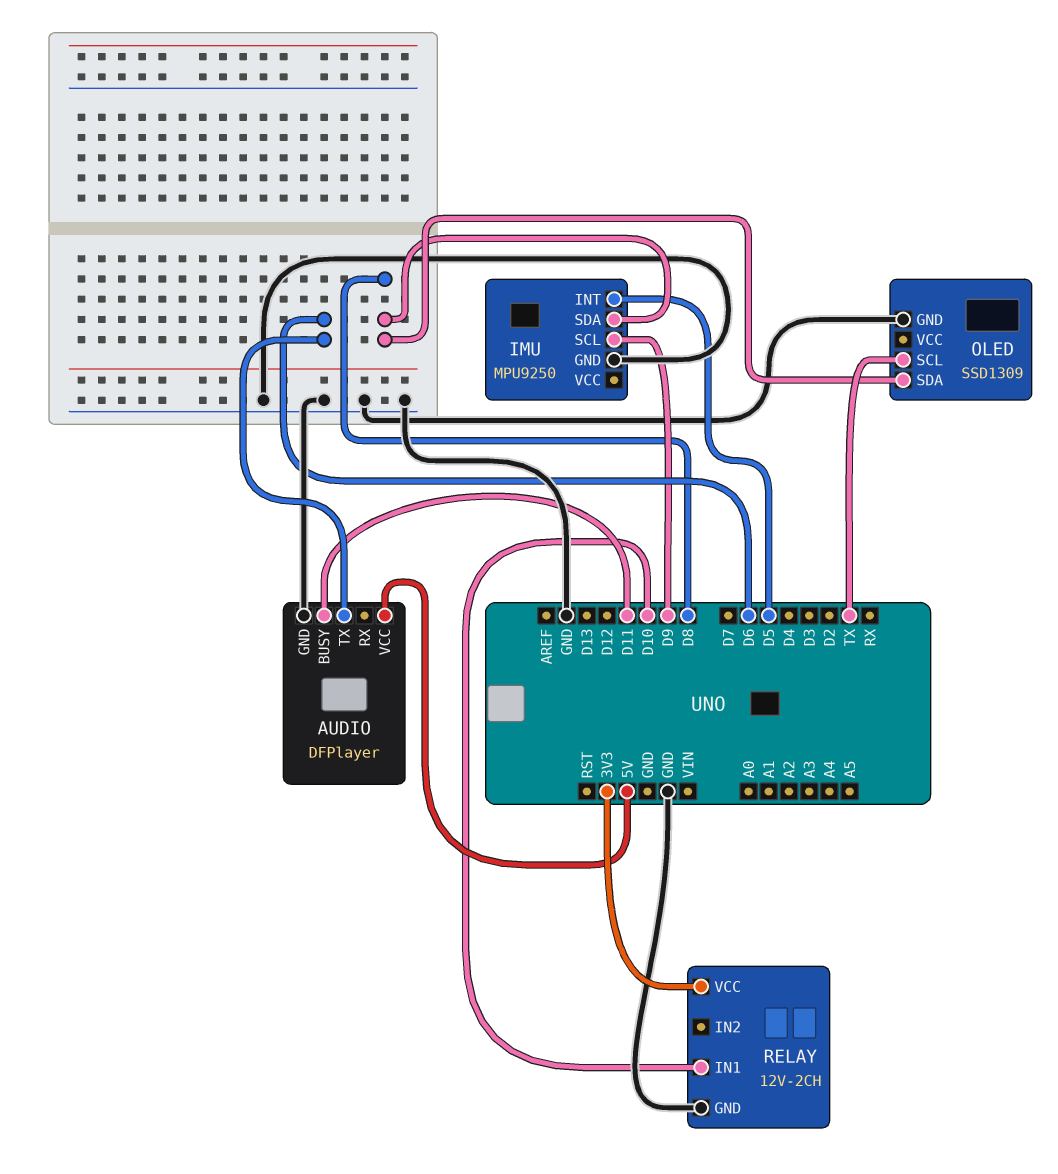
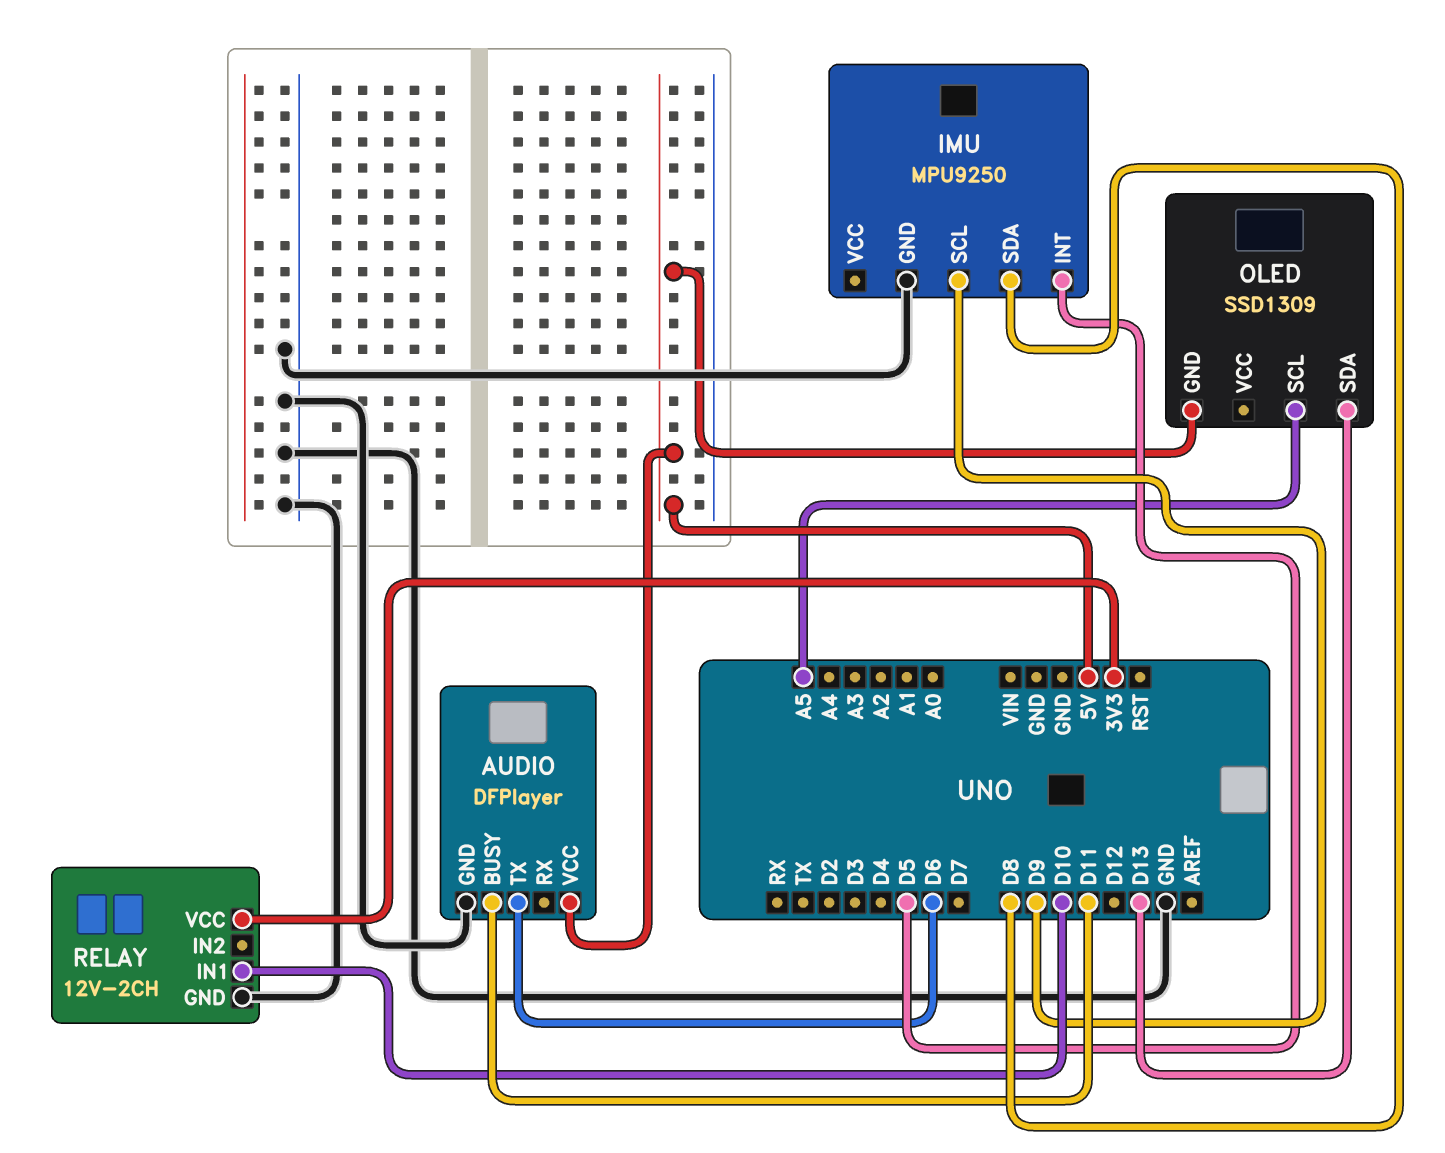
OLED pin GND: GND -> 5V
OLED pin SCL: TX -> A5
OLED pin SDA: D8 -> D13

